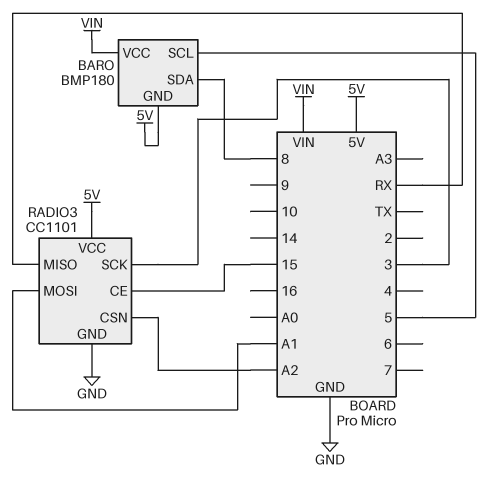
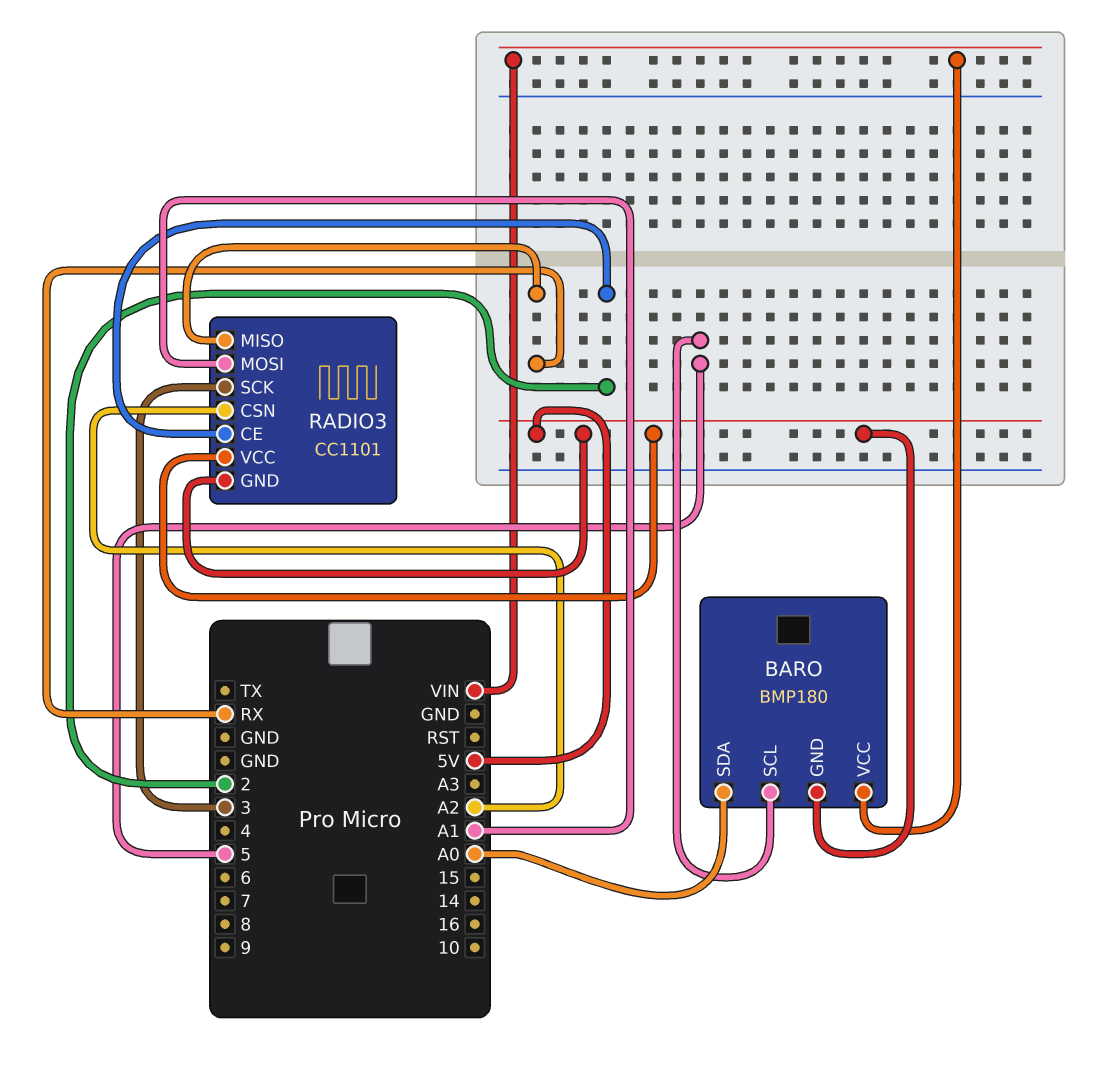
BARO pin SDA: 8 -> A0
RADIO3 pin CE: 15 -> 2
RADIO3 pin GND: GND -> 5V

